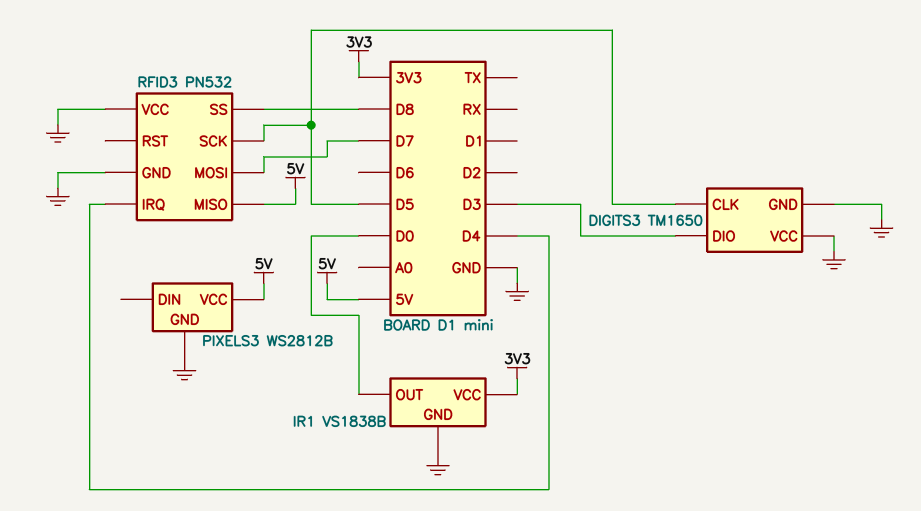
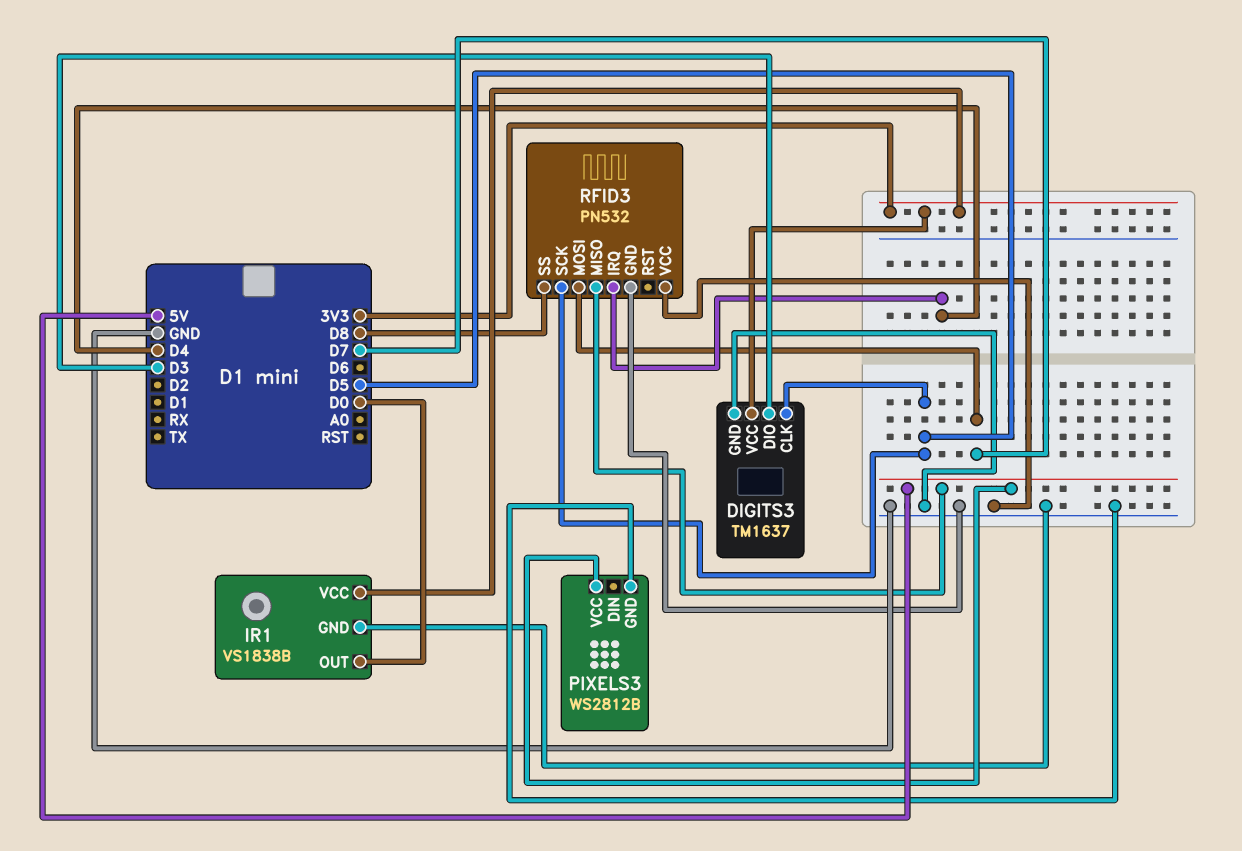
DIGITS3: TM1650 -> TM1637
DIGITS3 pin VCC: GND -> 3V3

